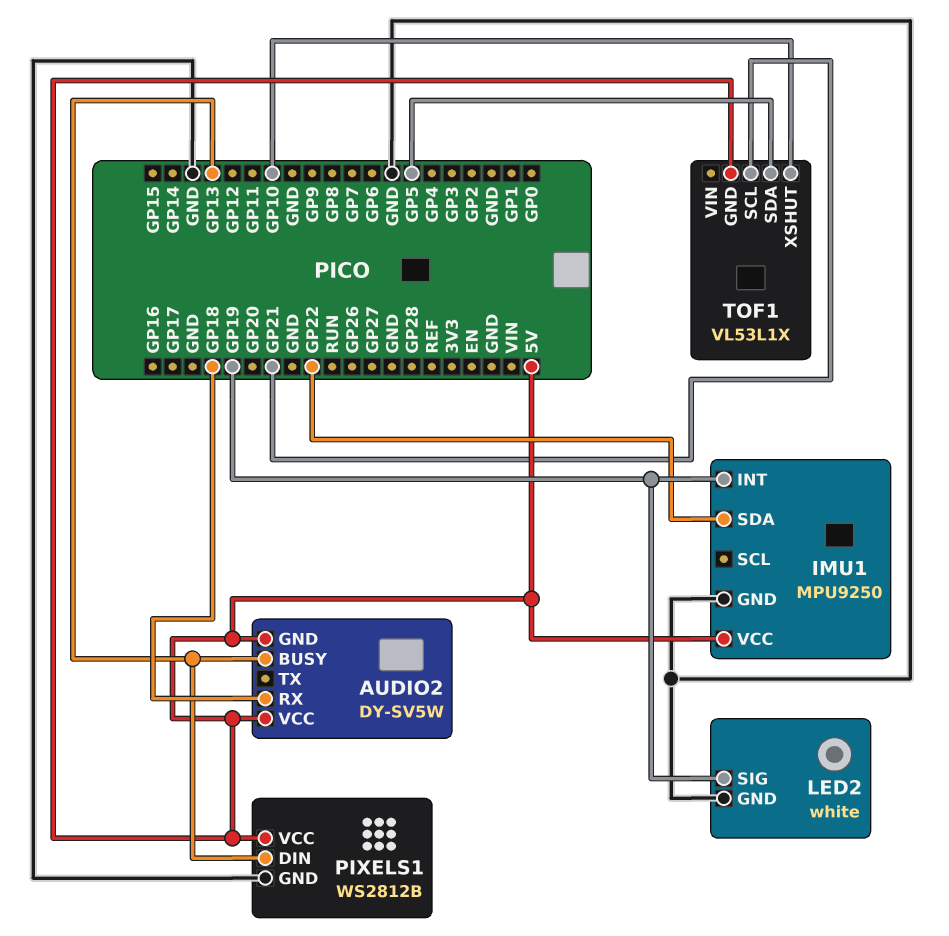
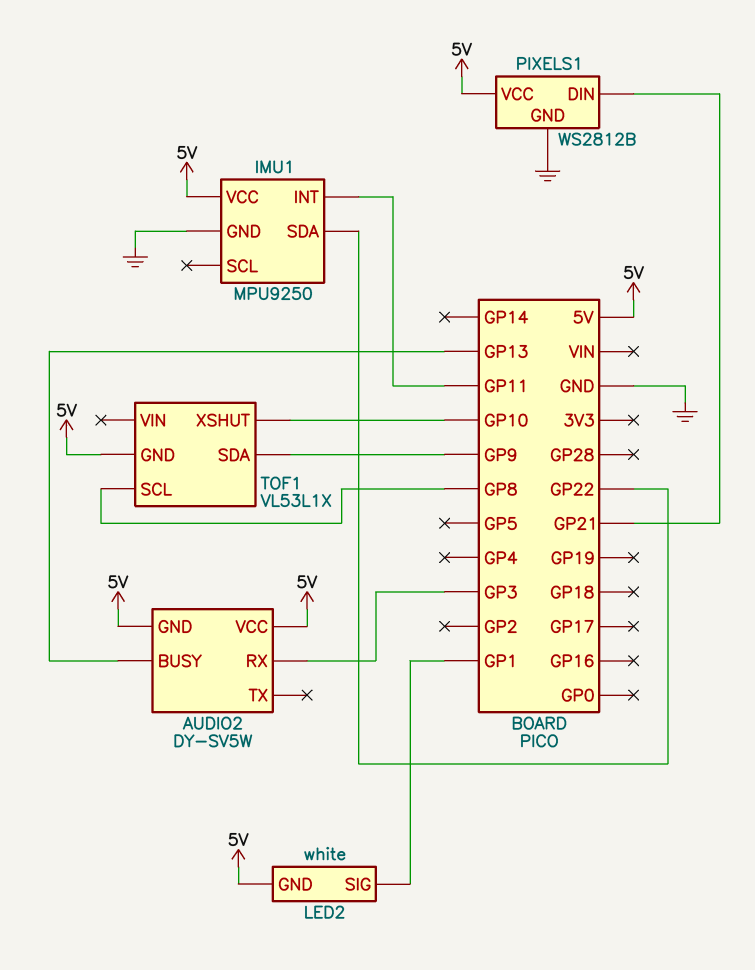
AUDIO2 pin RX: GP18 -> GP3
IMU1 pin INT: GP19 -> GP11
LED2 pin GND: GND -> 5V
LED2 pin SIG: GP19 -> GP1
PIXELS1 pin DIN: GP13 -> GP21
TOF1 pin SCL: GP21 -> GP8
TOF1 pin SDA: GP5 -> GP9

